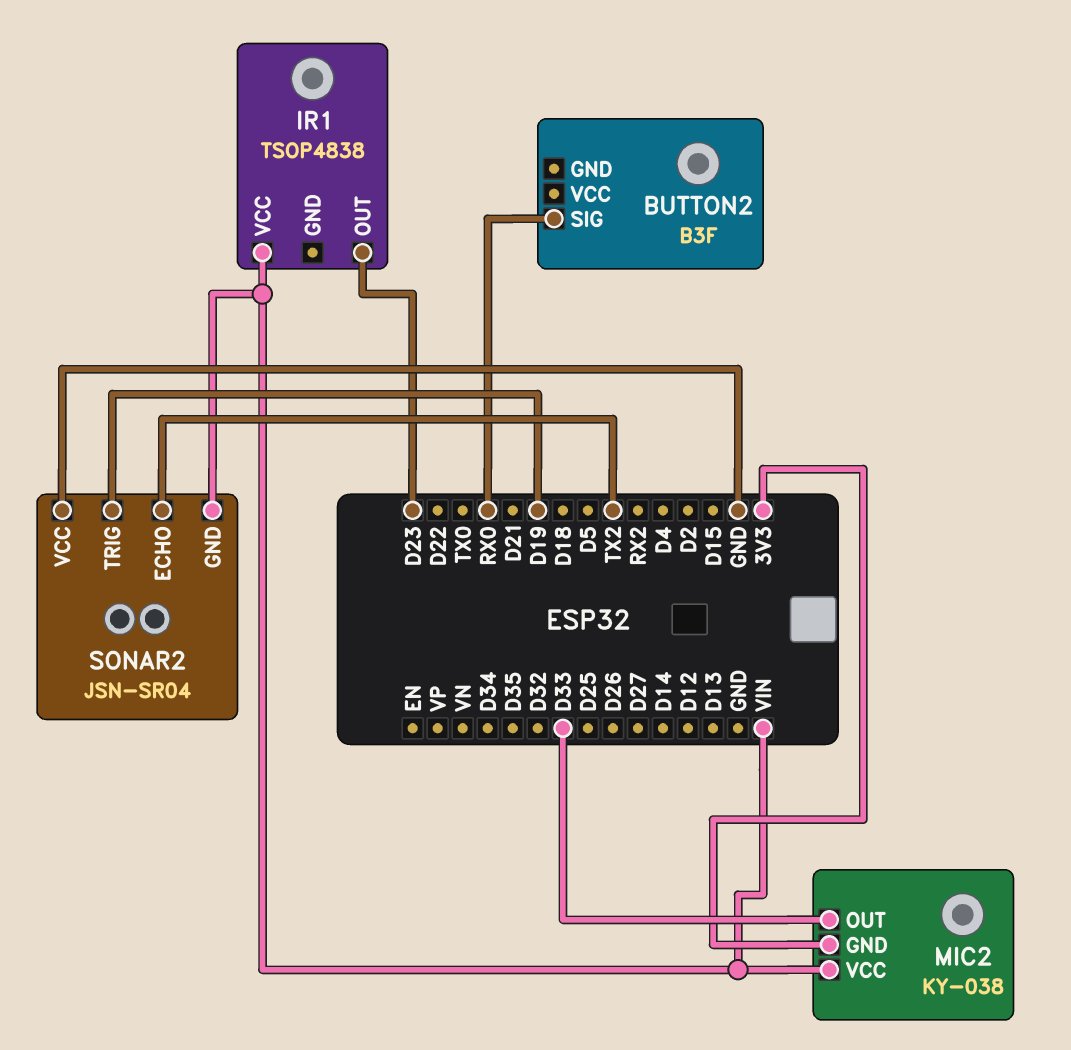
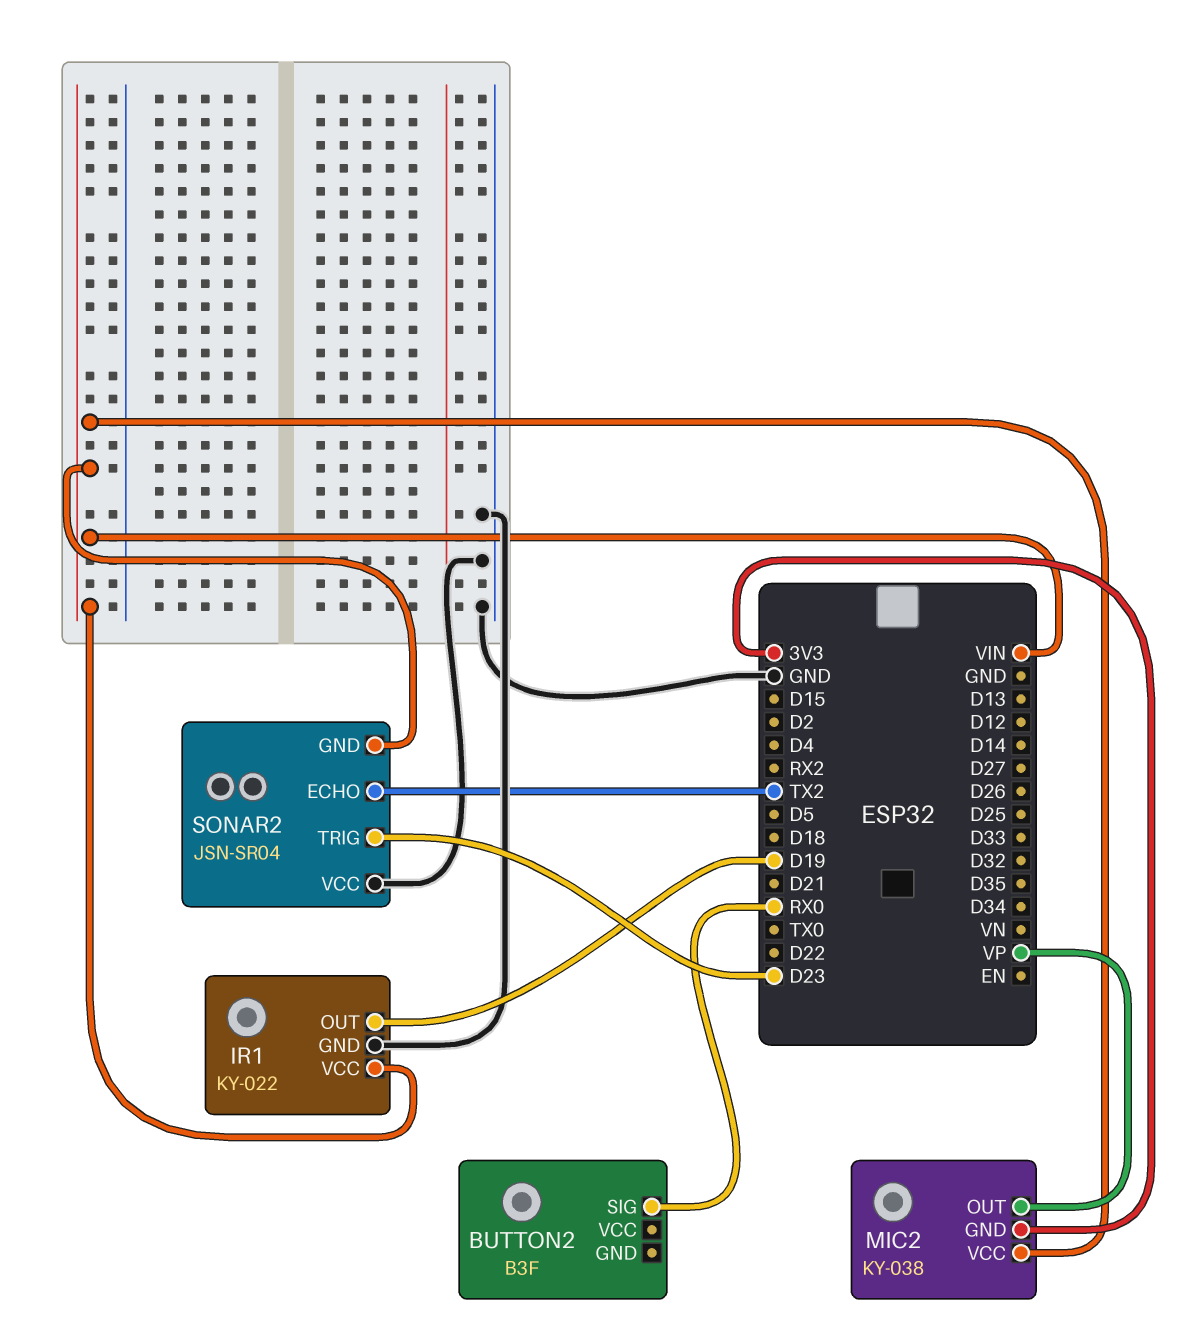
IR1: TSOP4838 -> KY-022
IR1 pin GND: none -> GND
IR1 pin OUT: D23 -> D19
MIC2 pin OUT: D33 -> VP
SONAR2 pin TRIG: D19 -> D23

